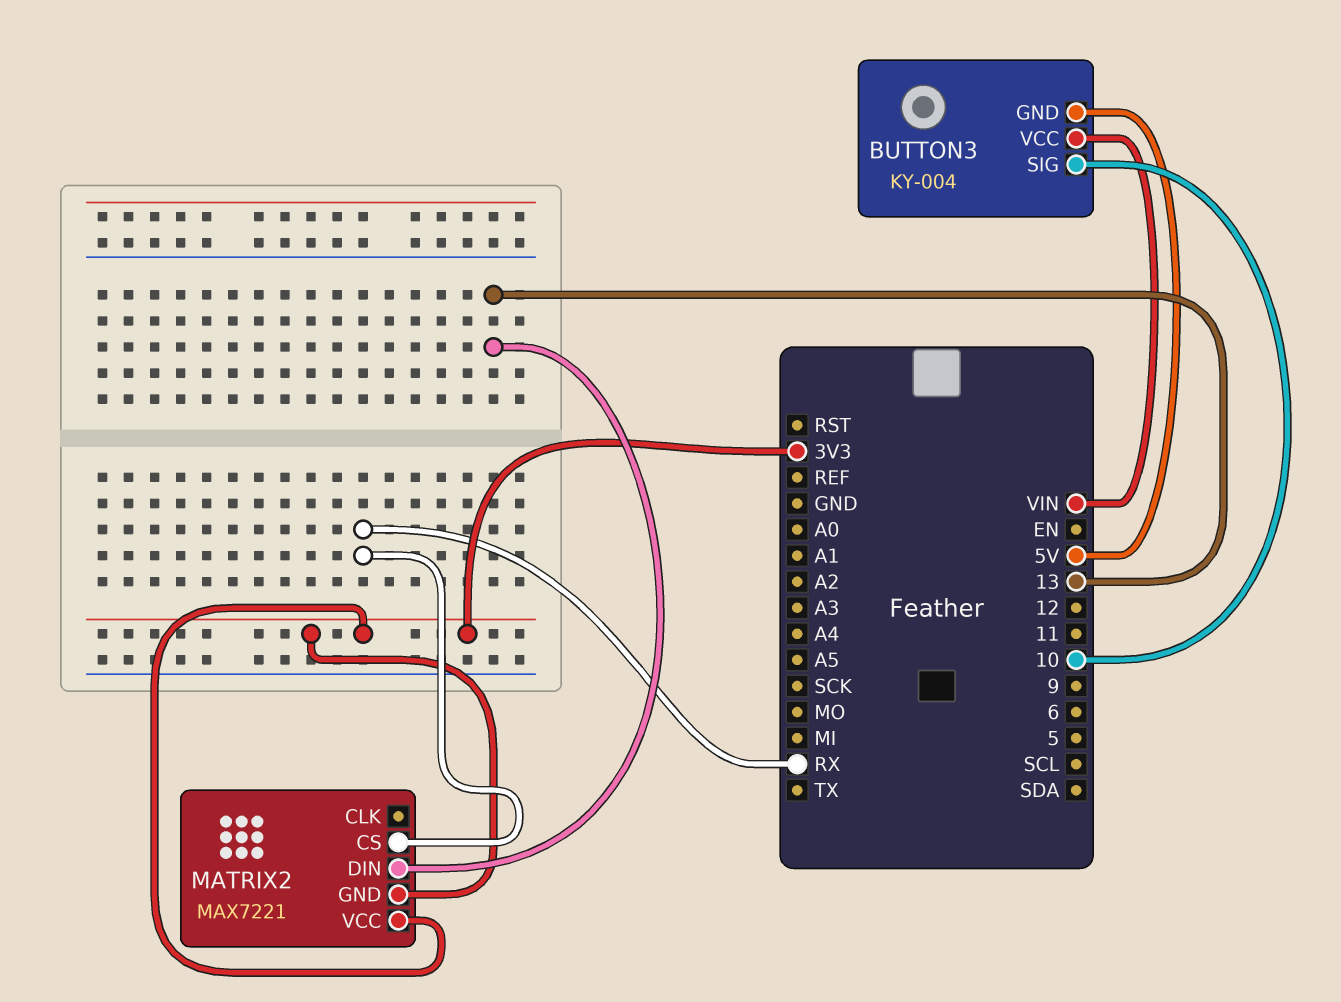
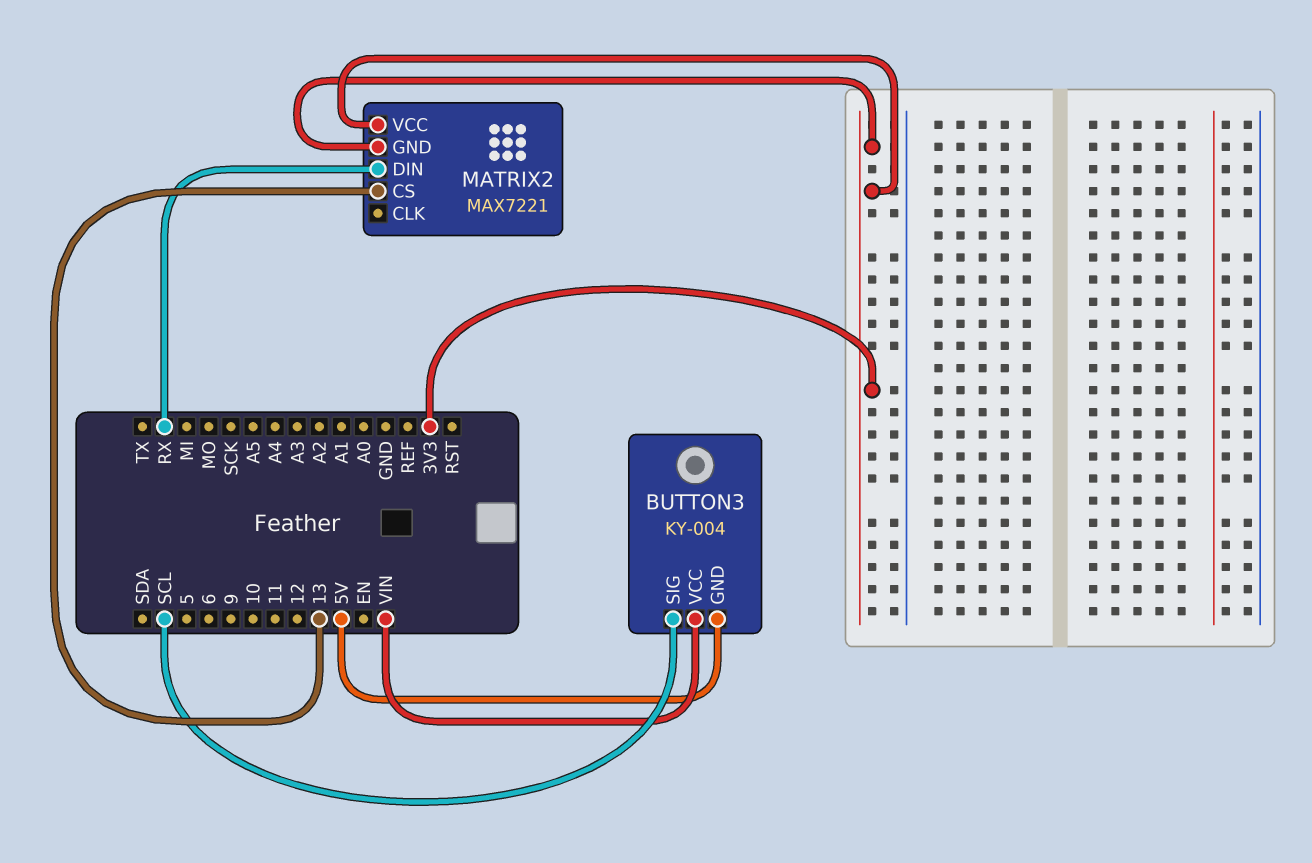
BUTTON3 pin SIG: 10 -> SCL
MATRIX2 pin CS: RX -> 13
MATRIX2 pin DIN: 13 -> RX

